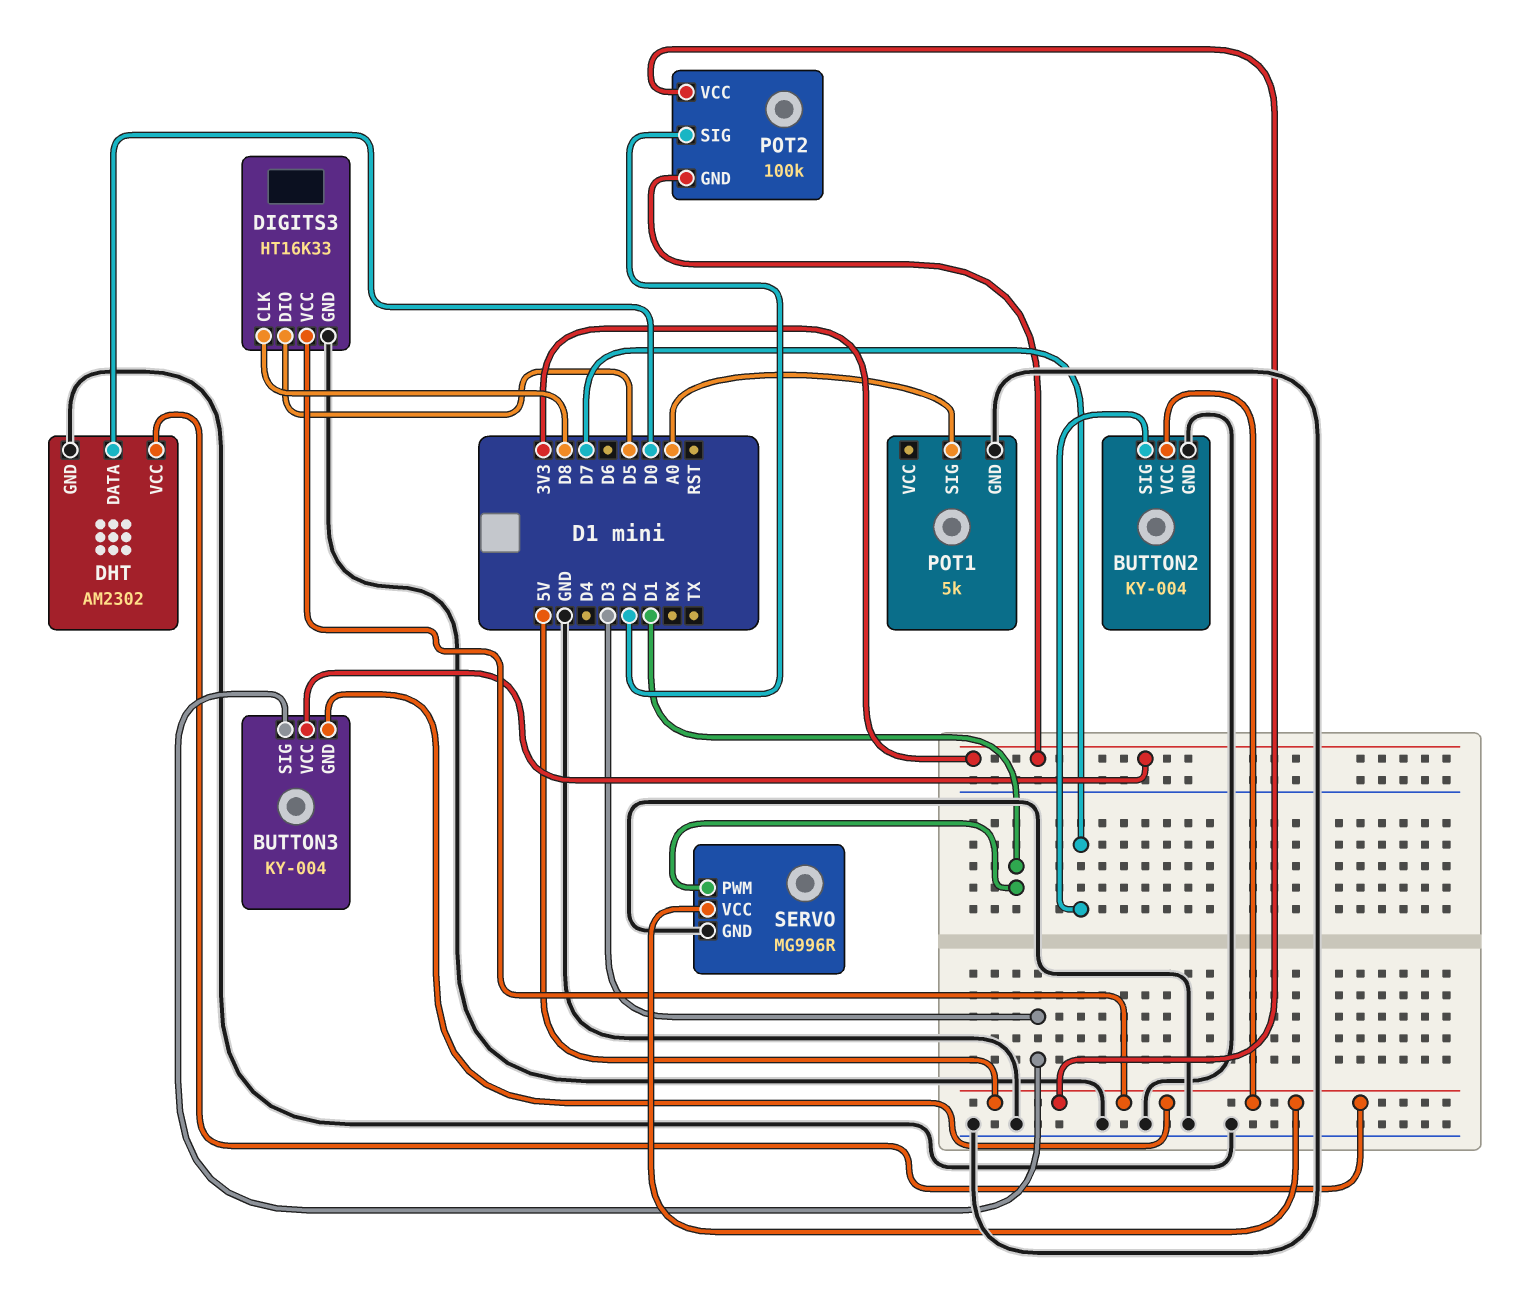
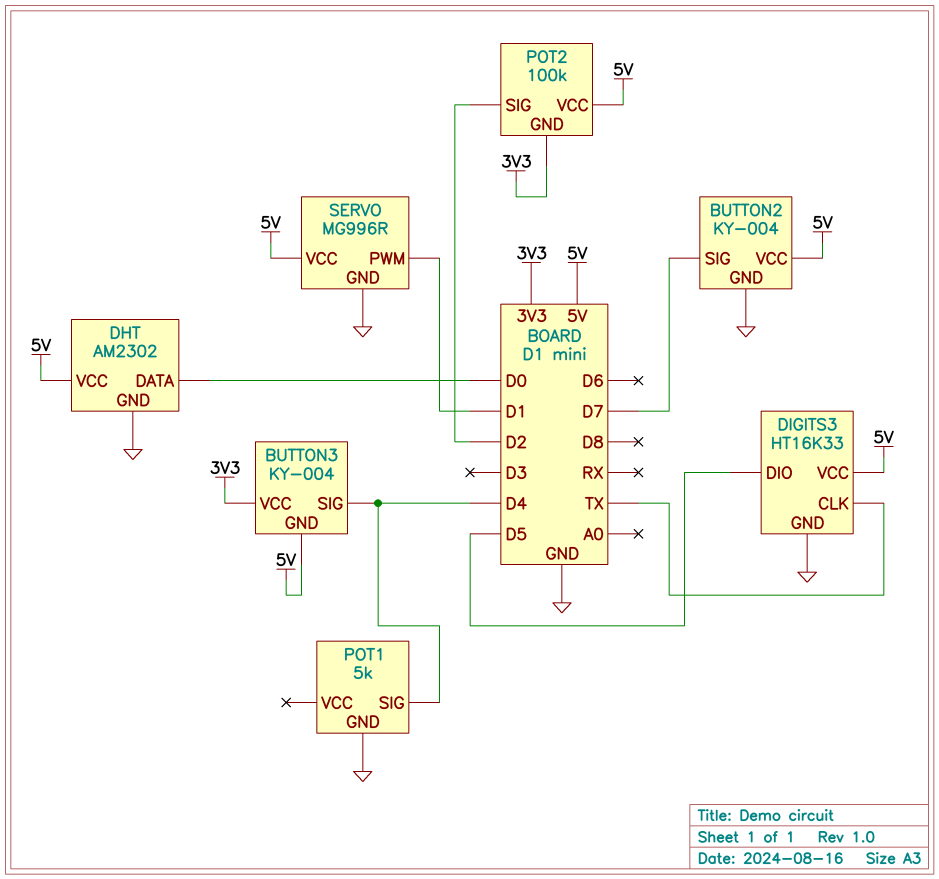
BUTTON3 pin SIG: D3 -> D4
DIGITS3 pin CLK: D8 -> TX
POT1 pin SIG: A0 -> D4

